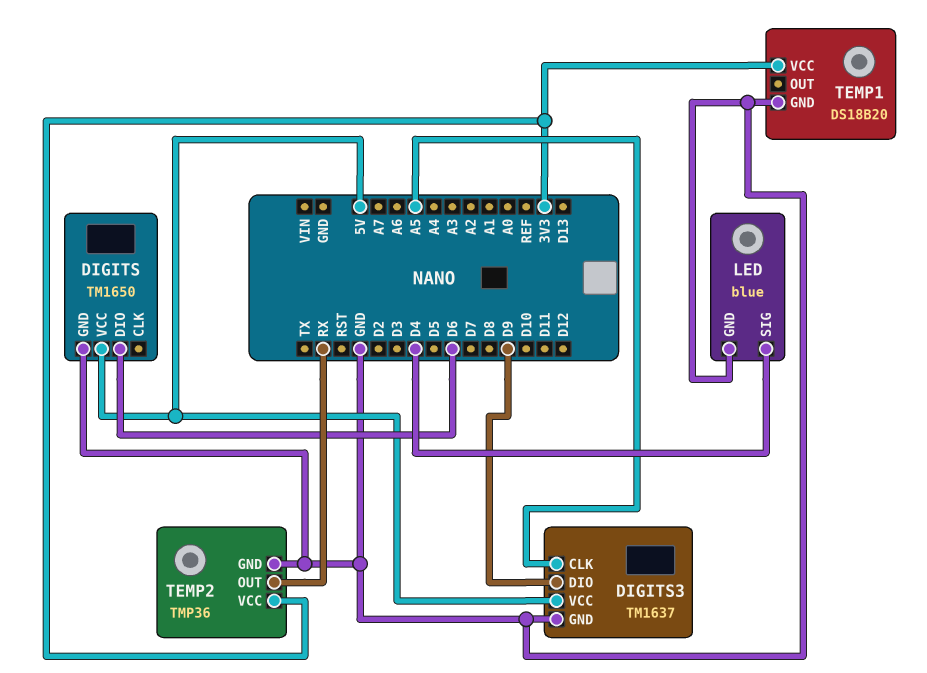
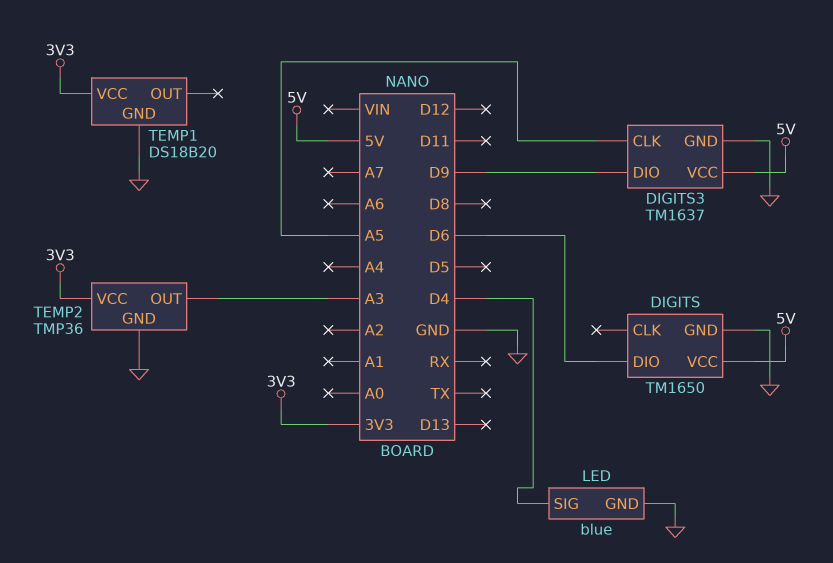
TEMP2 pin OUT: RX -> A3

